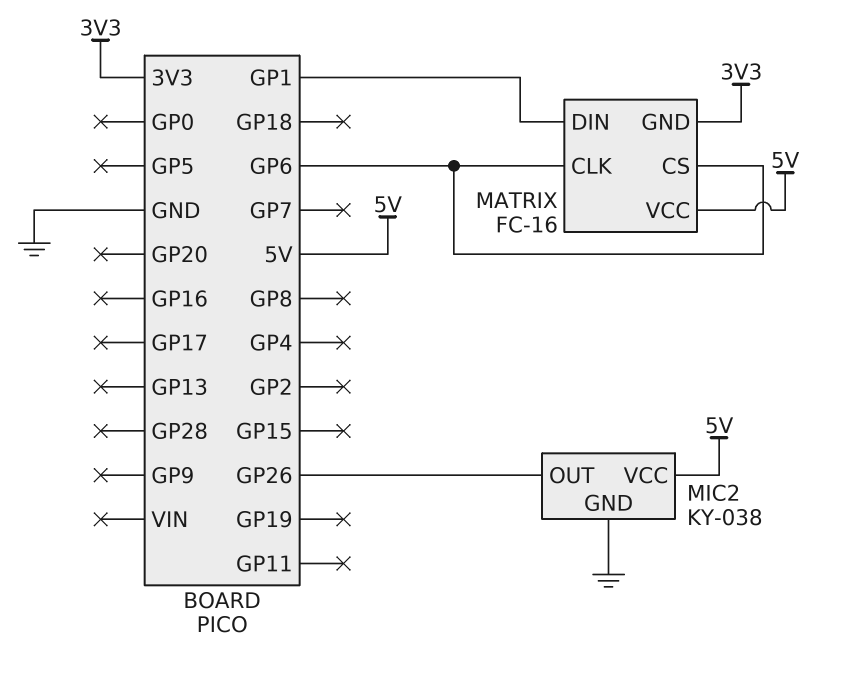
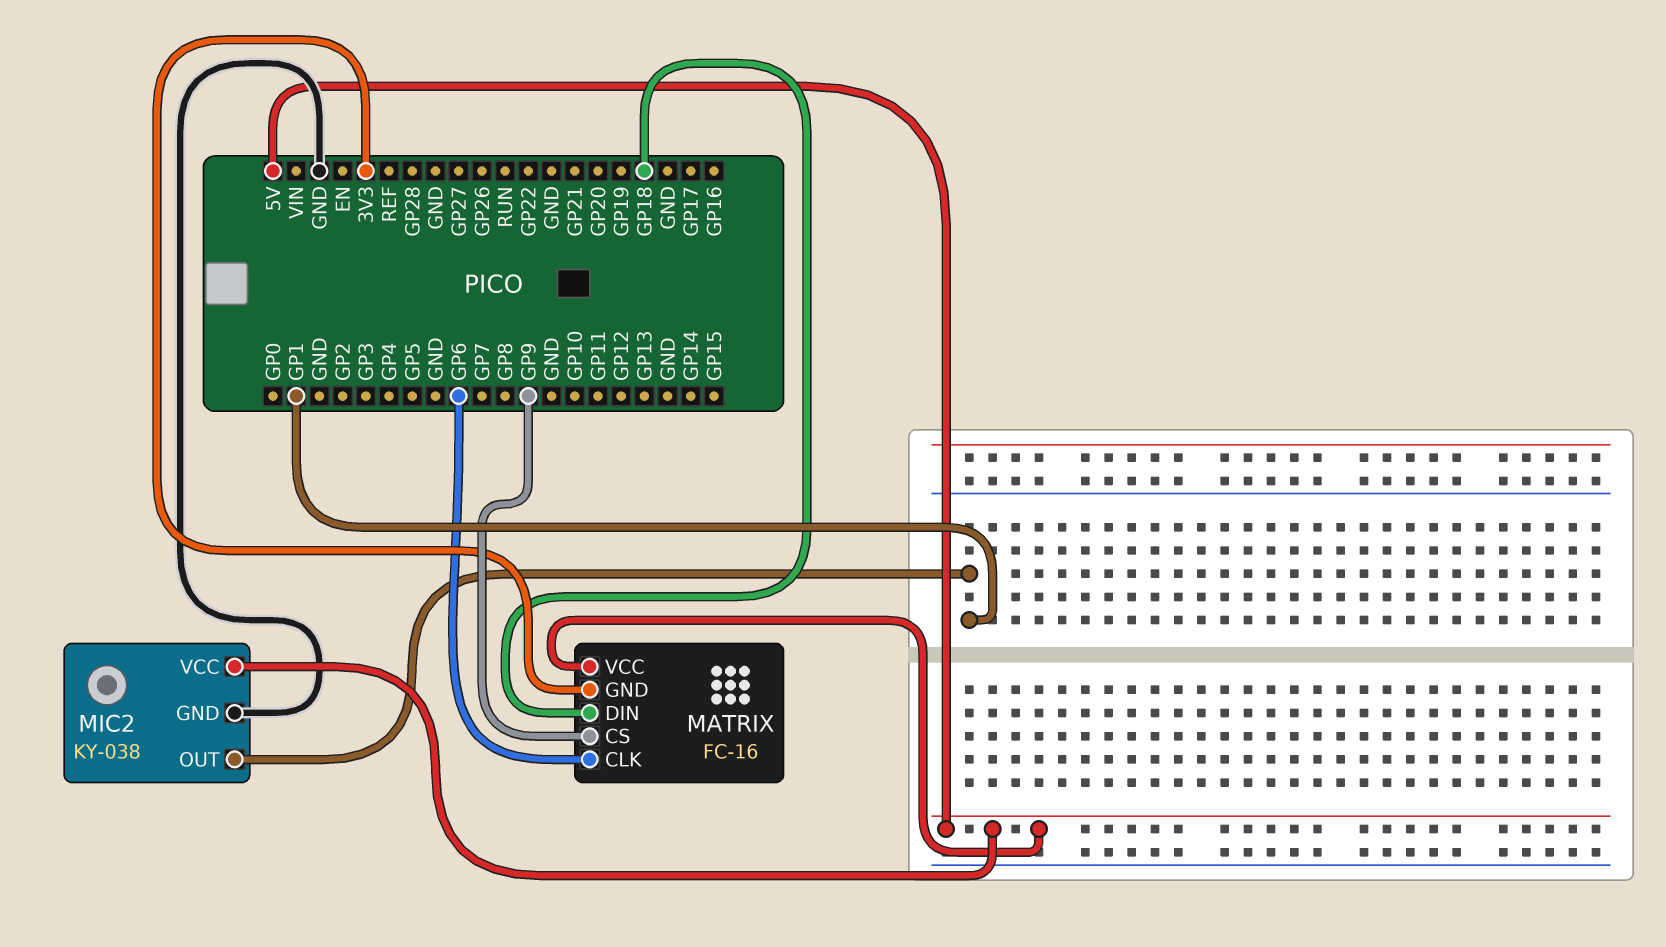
MATRIX pin CS: GP6 -> GP9
MATRIX pin DIN: GP1 -> GP18
MIC2 pin OUT: GP26 -> GP1

